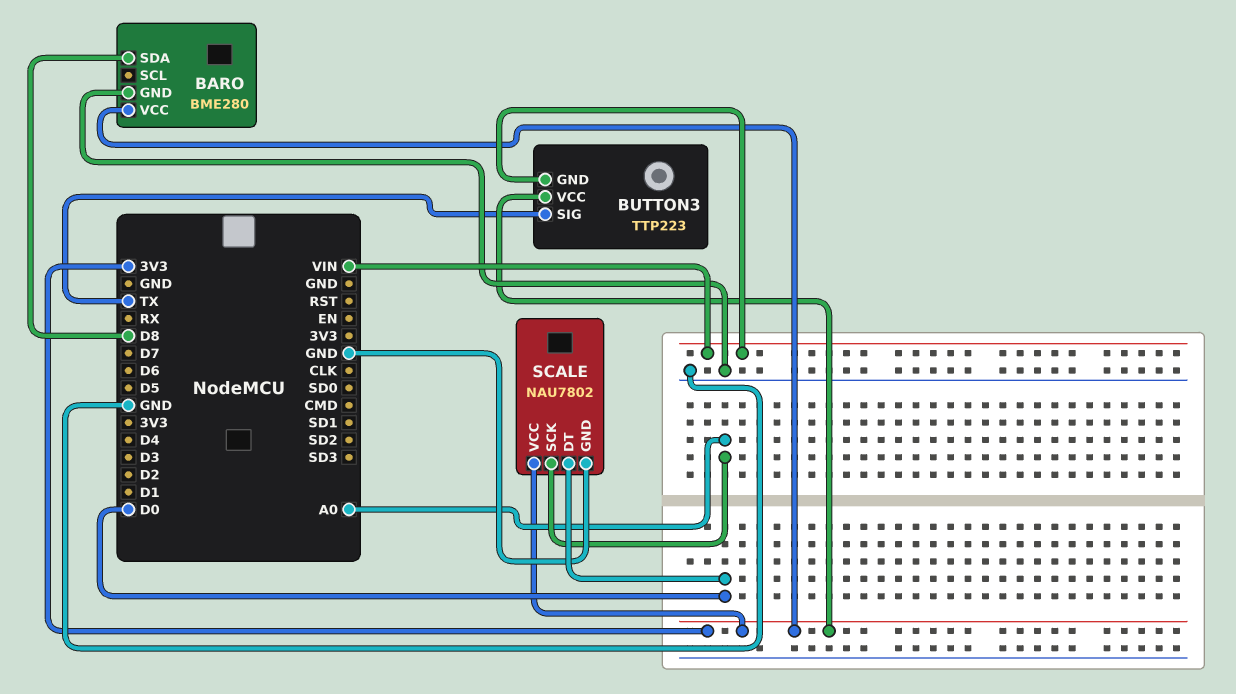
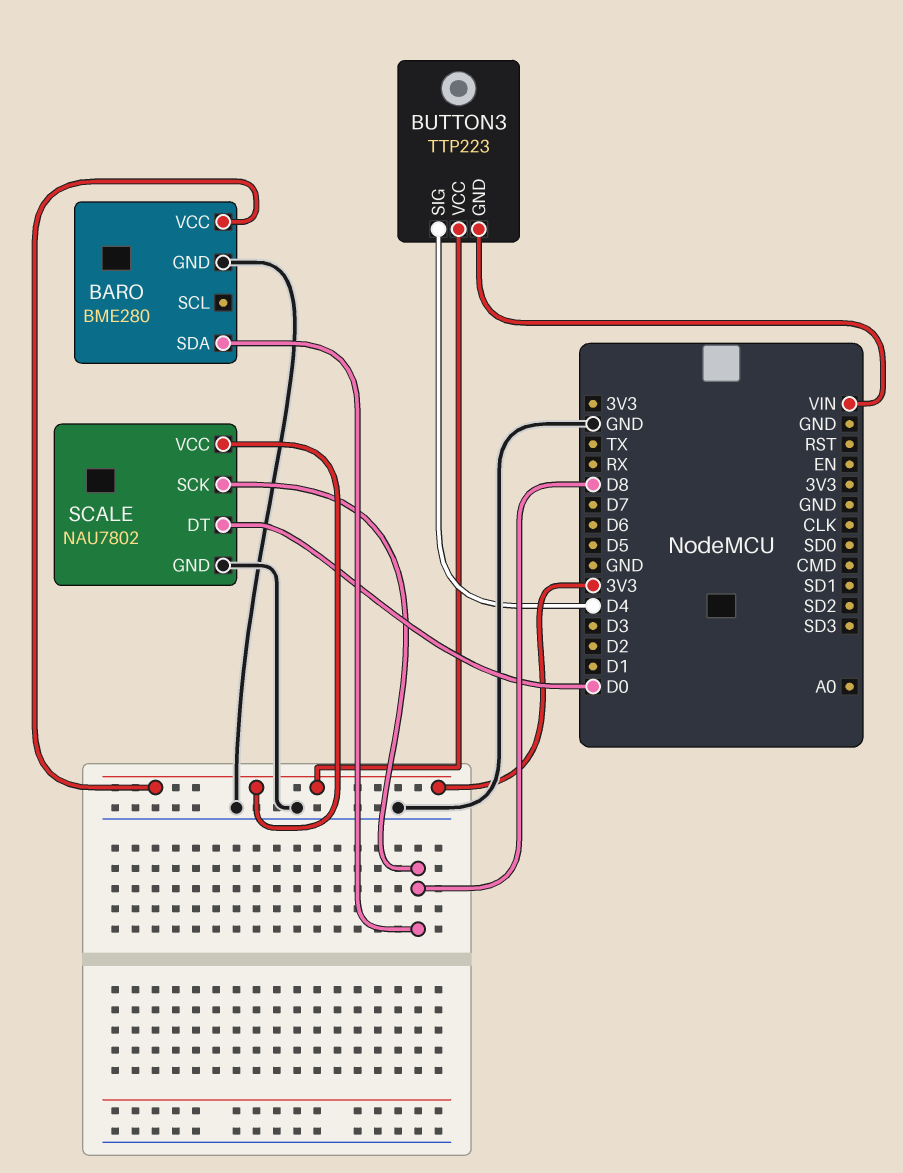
BUTTON3 pin SIG: TX -> D4
SCALE pin SCK: A0 -> D8

